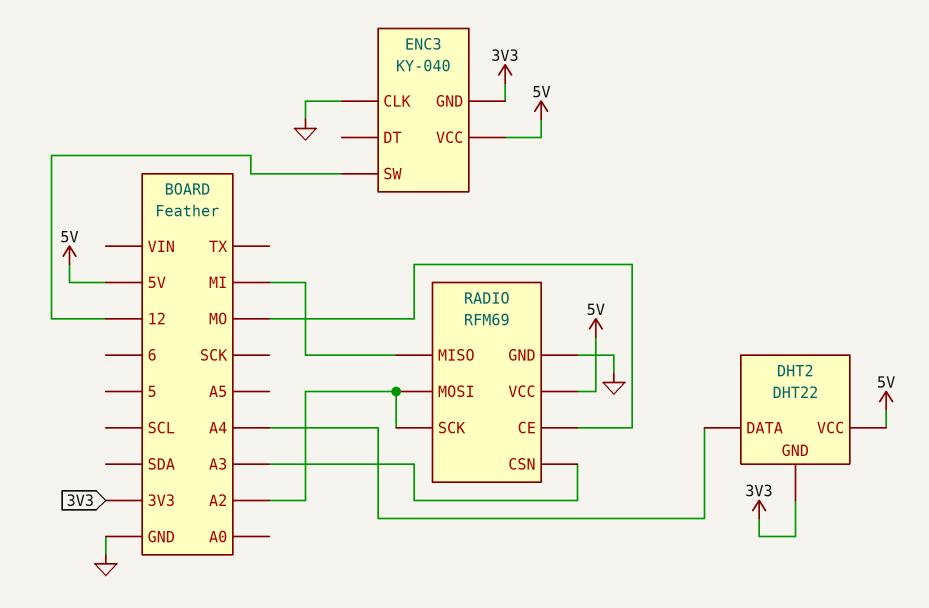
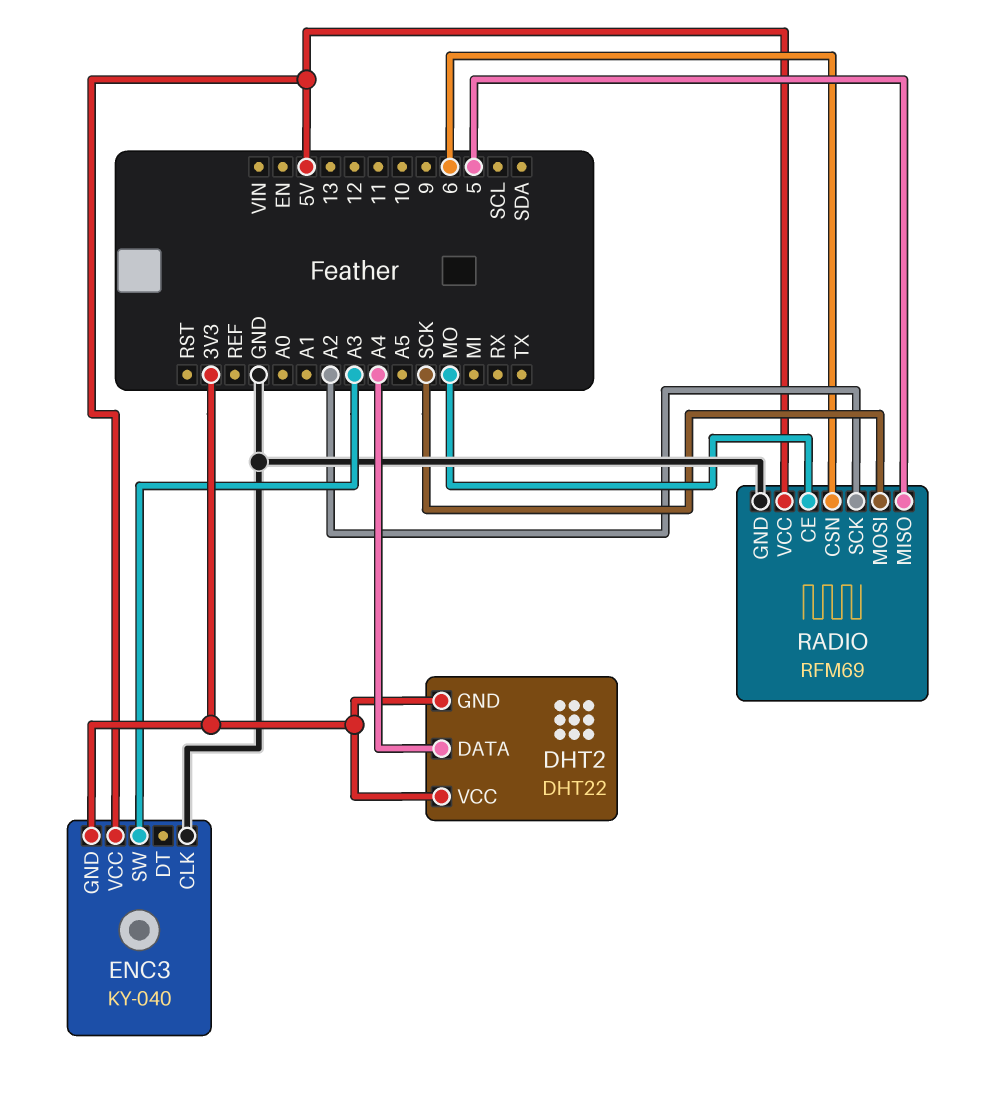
DHT2 pin VCC: 5V -> 3V3
ENC3 pin SW: 12 -> A3
RADIO pin CSN: A3 -> 6
RADIO pin MISO: MI -> 5
RADIO pin MOSI: A2 -> SCK

